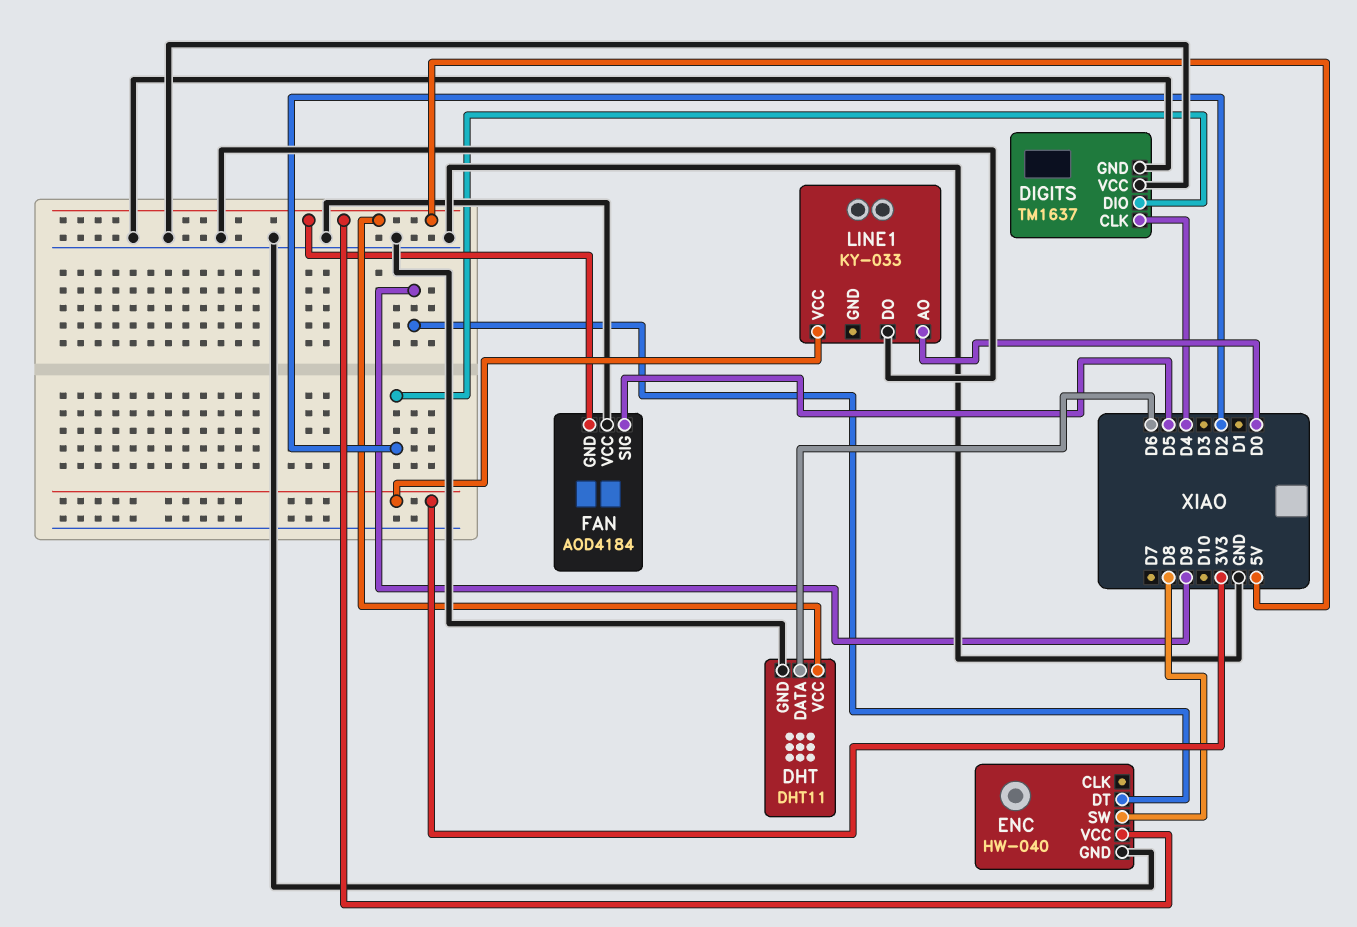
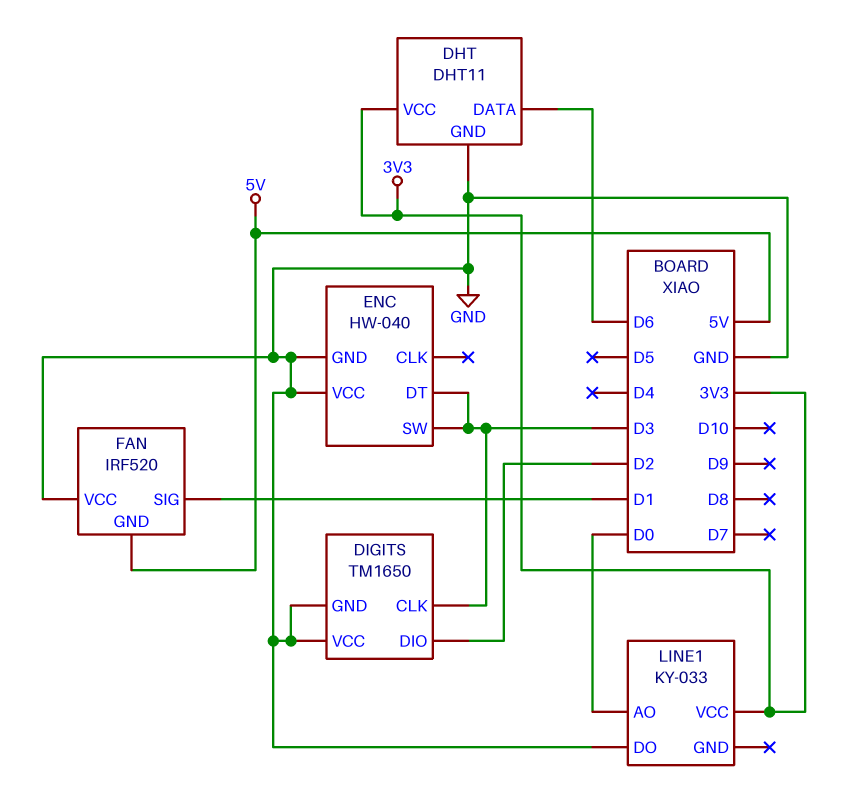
DHT pin VCC: 5V -> 3V3
DIGITS: TM1637 -> TM1650
DIGITS pin CLK: D4 -> D3
ENC pin DT: D9 -> D3
ENC pin SW: D8 -> D3
ENC pin VCC: 5V -> GND
FAN: AOD4184 -> IRF520
FAN pin SIG: D5 -> D1

